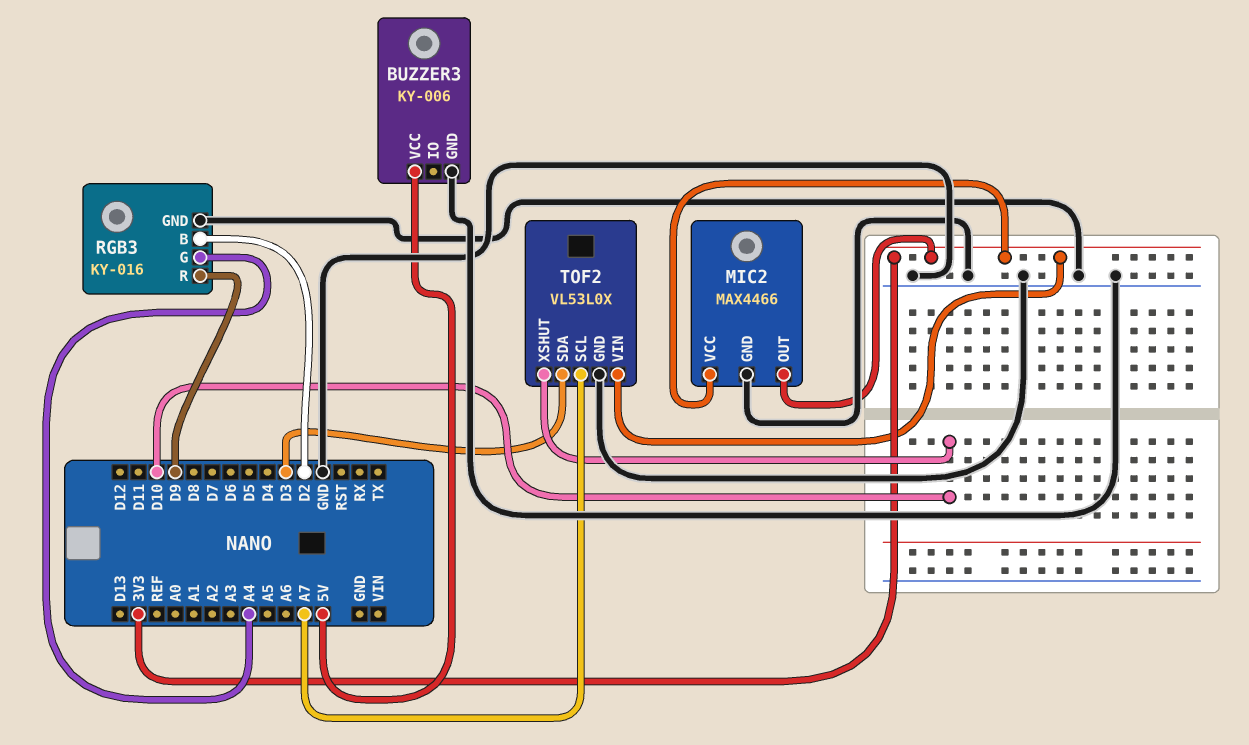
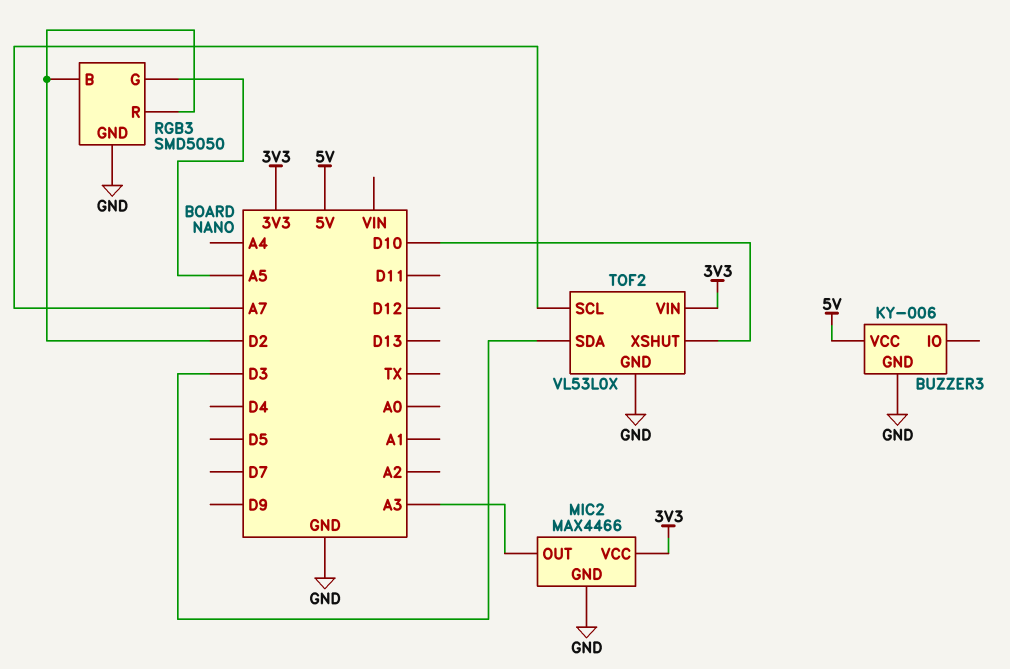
MIC2 pin OUT: 3V3 -> A3
RGB3: KY-016 -> SMD5050
RGB3 pin G: A4 -> A5
RGB3 pin R: D9 -> D2

